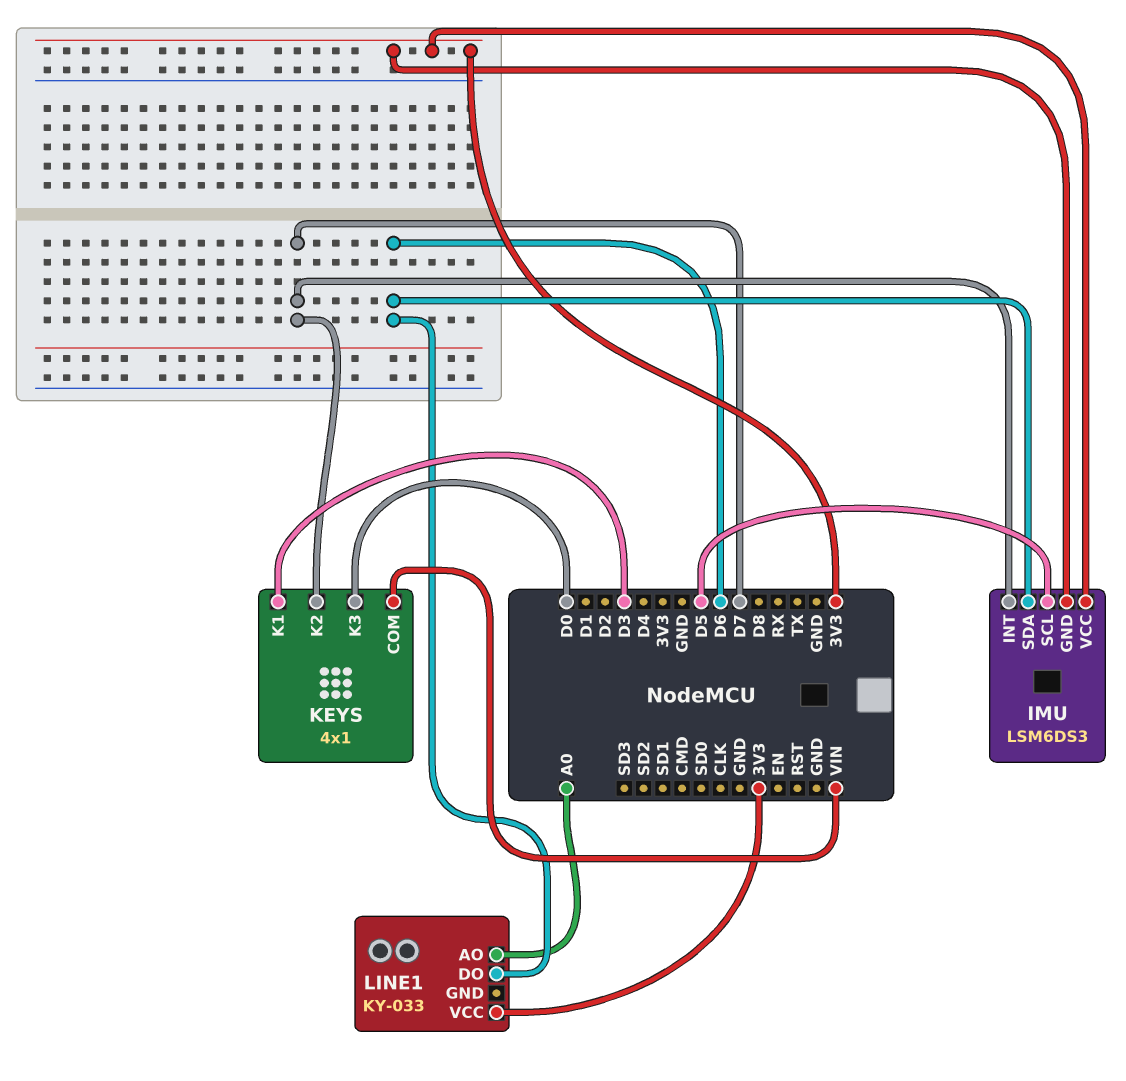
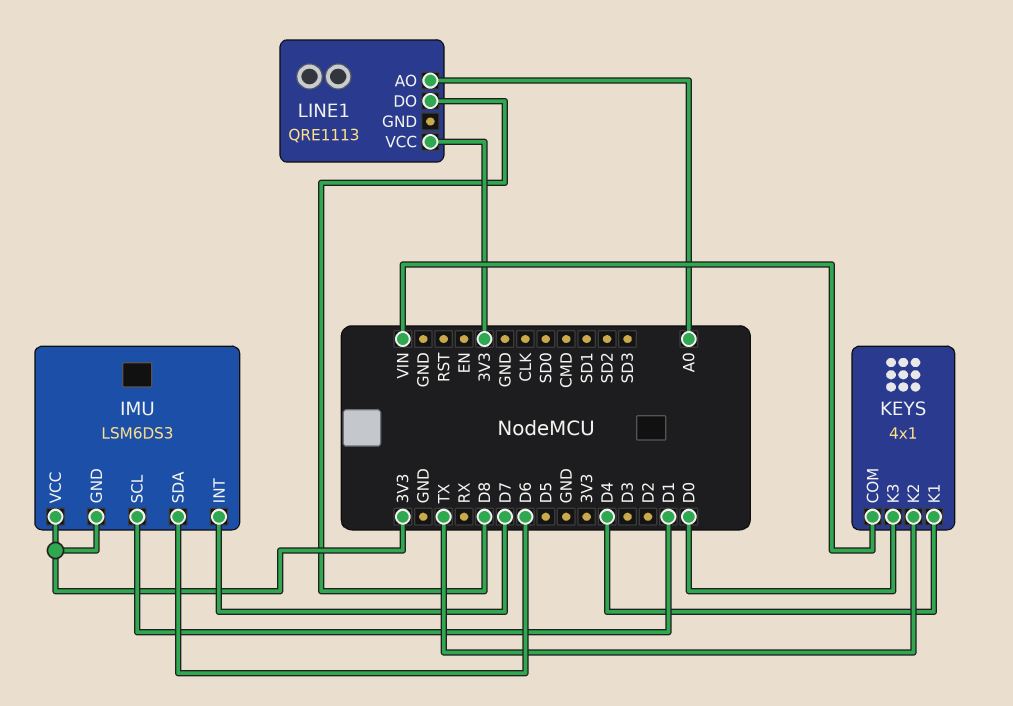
IMU pin SCL: D5 -> D1
KEYS pin K1: D3 -> D4
KEYS pin K2: D7 -> TX
LINE1: KY-033 -> QRE1113
LINE1 pin DO: D6 -> D8

